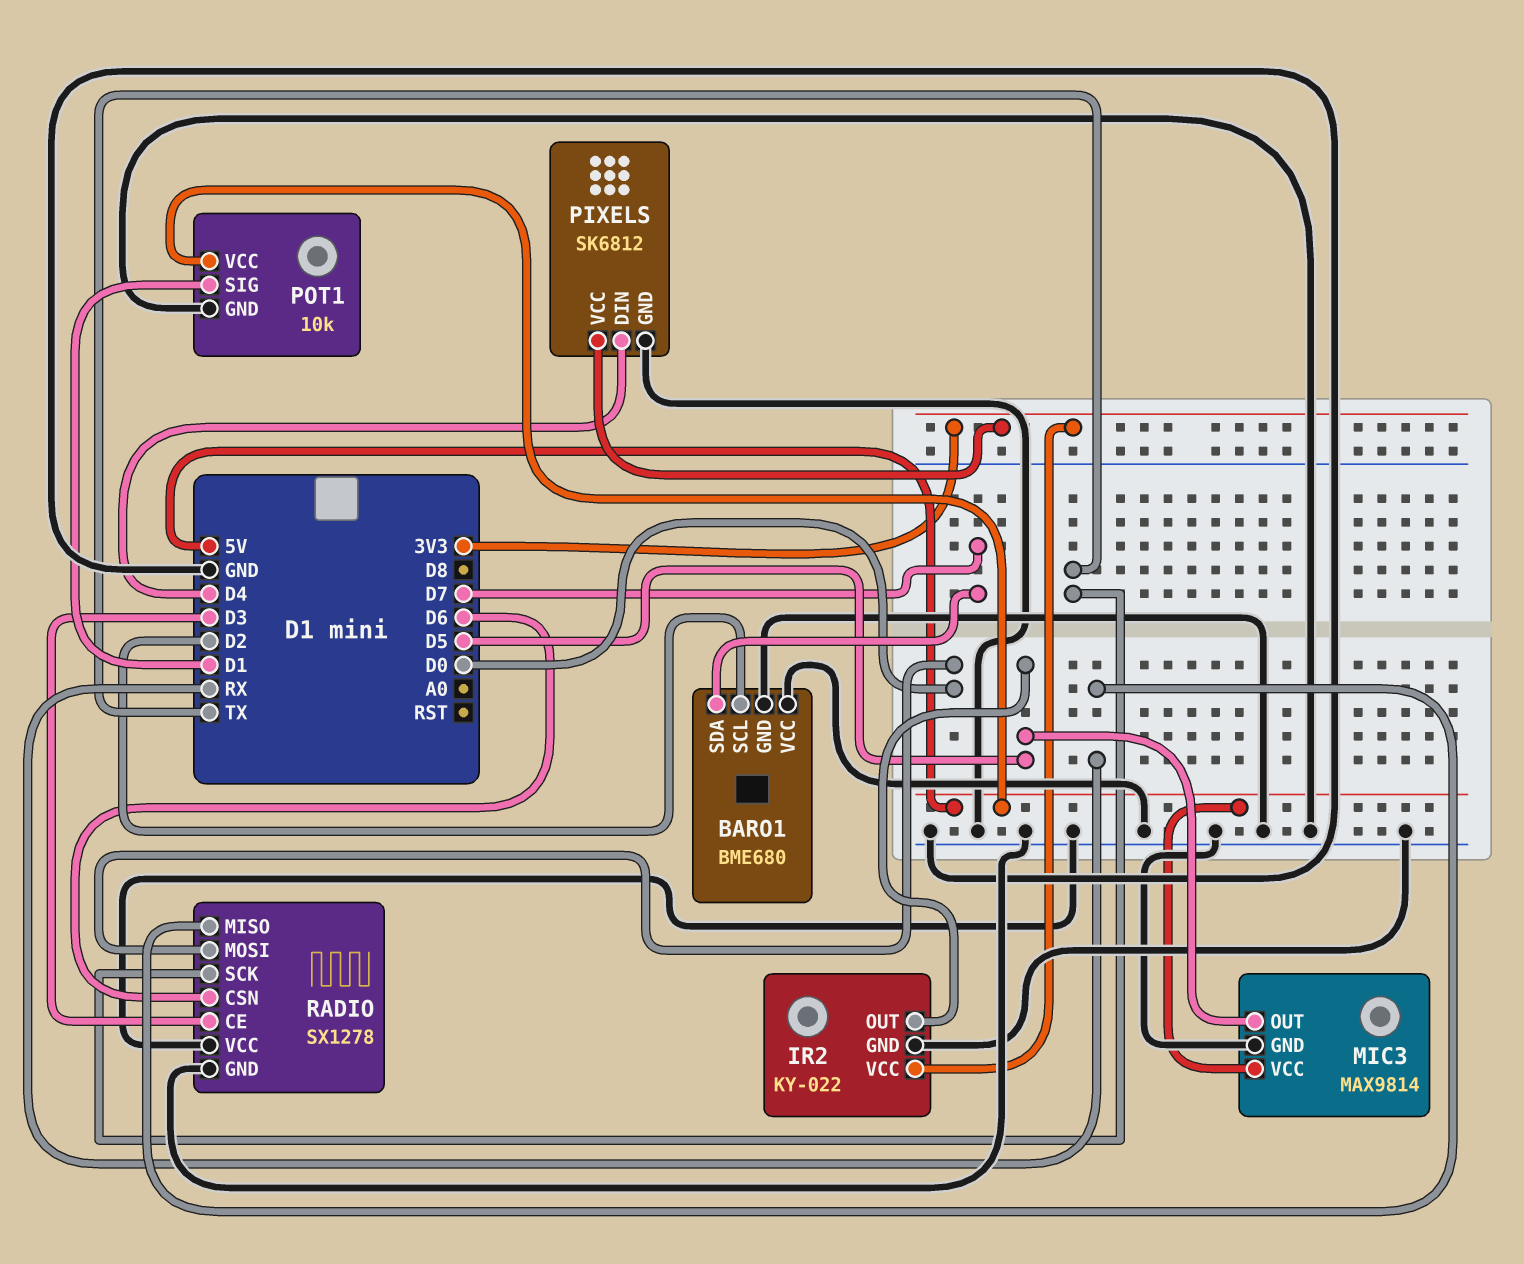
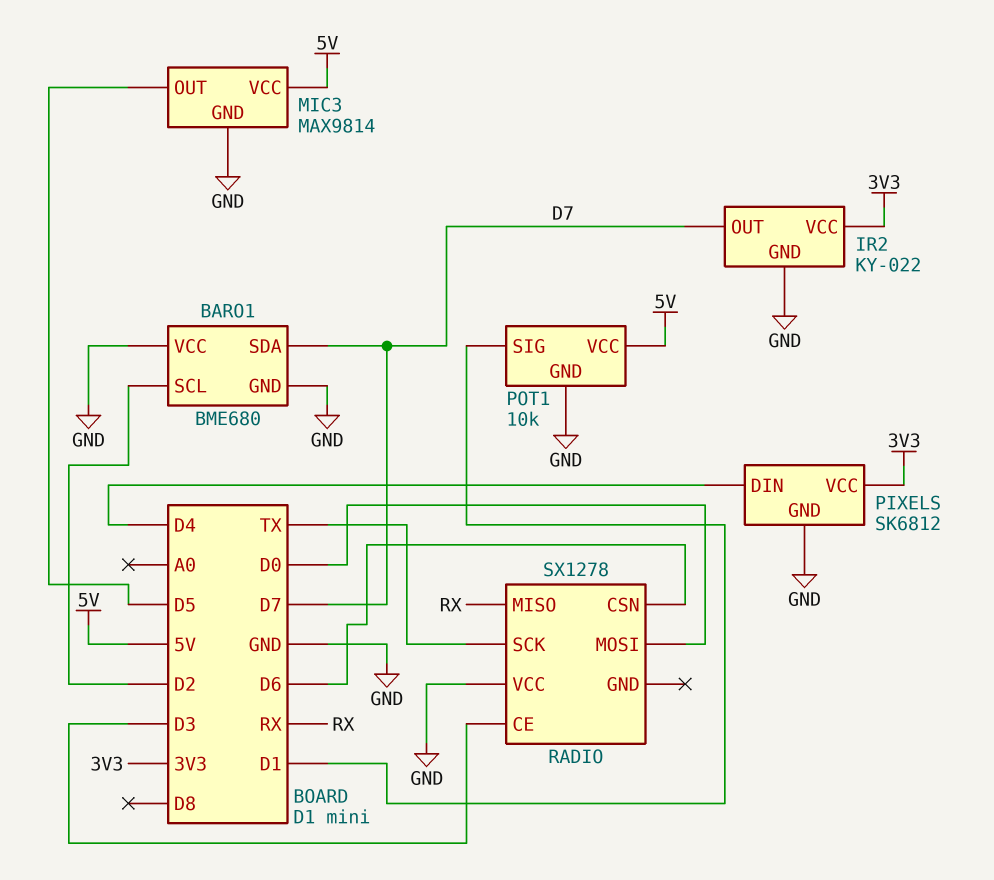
IR2 pin OUT: D5 -> D7
RADIO pin GND: GND -> none

